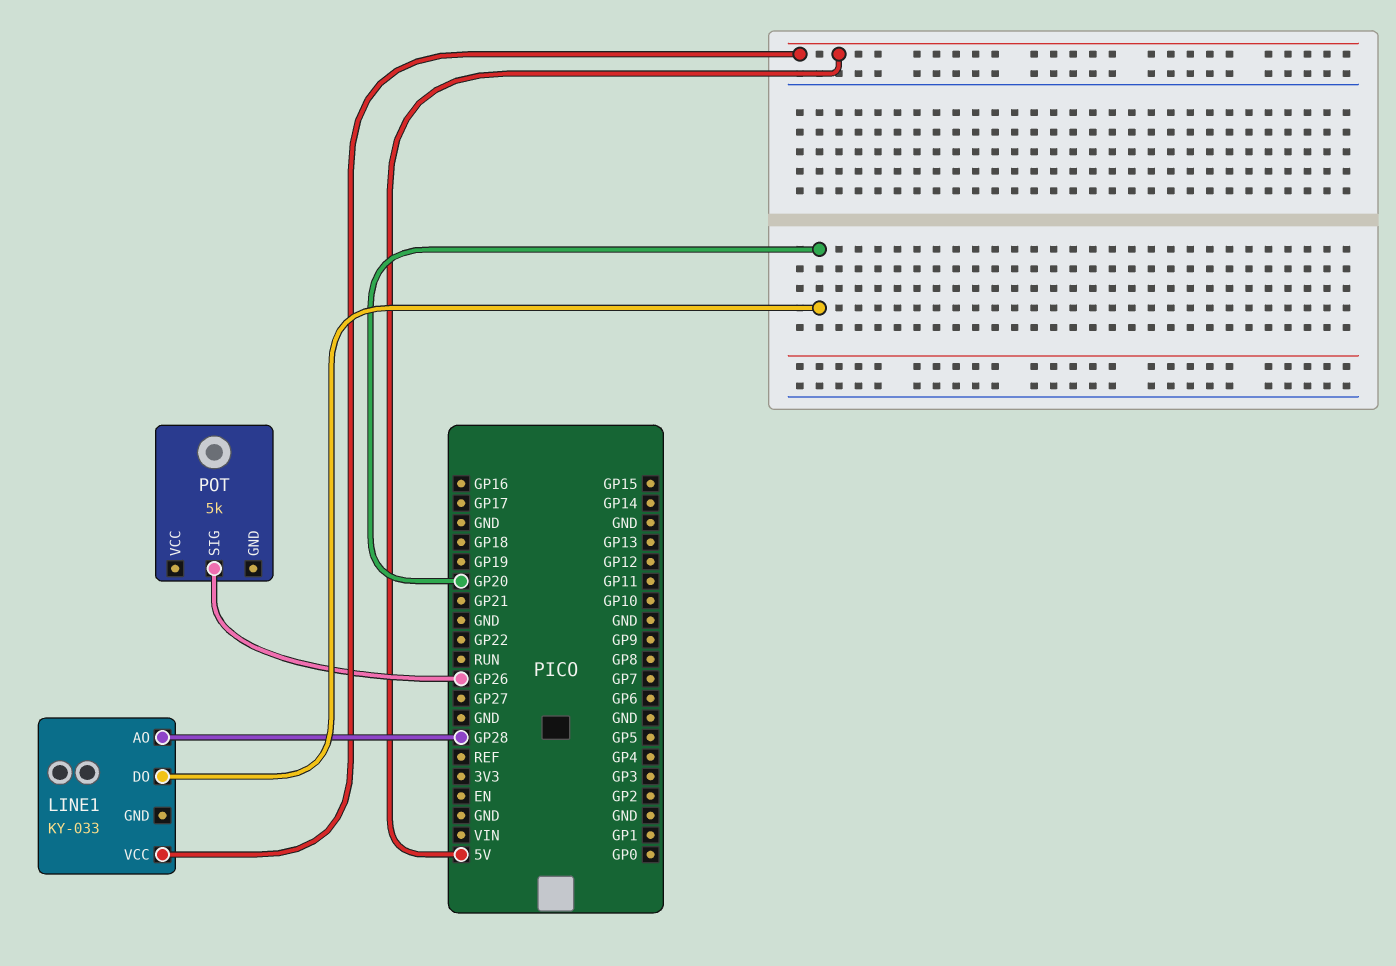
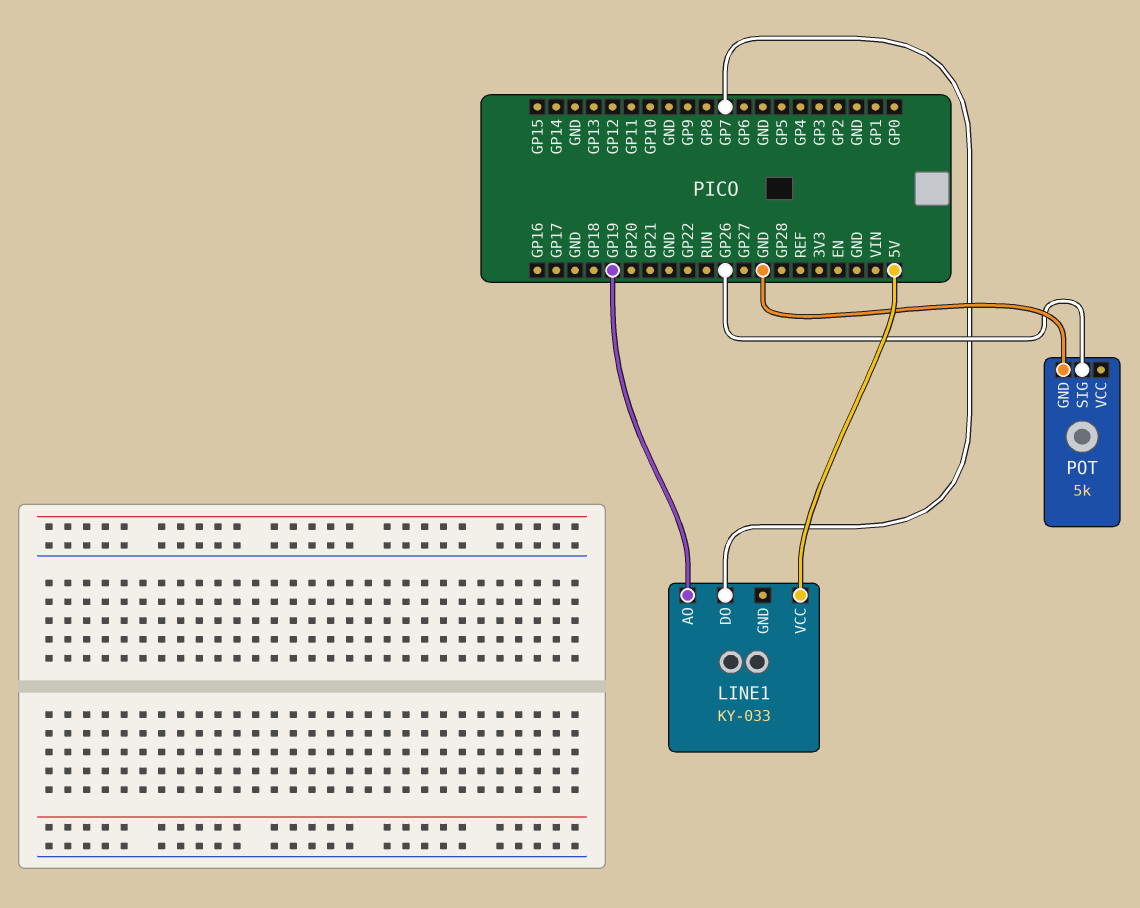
LINE1 pin AO: GP28 -> GP19
LINE1 pin DO: GP20 -> GP7
POT pin GND: none -> GND

